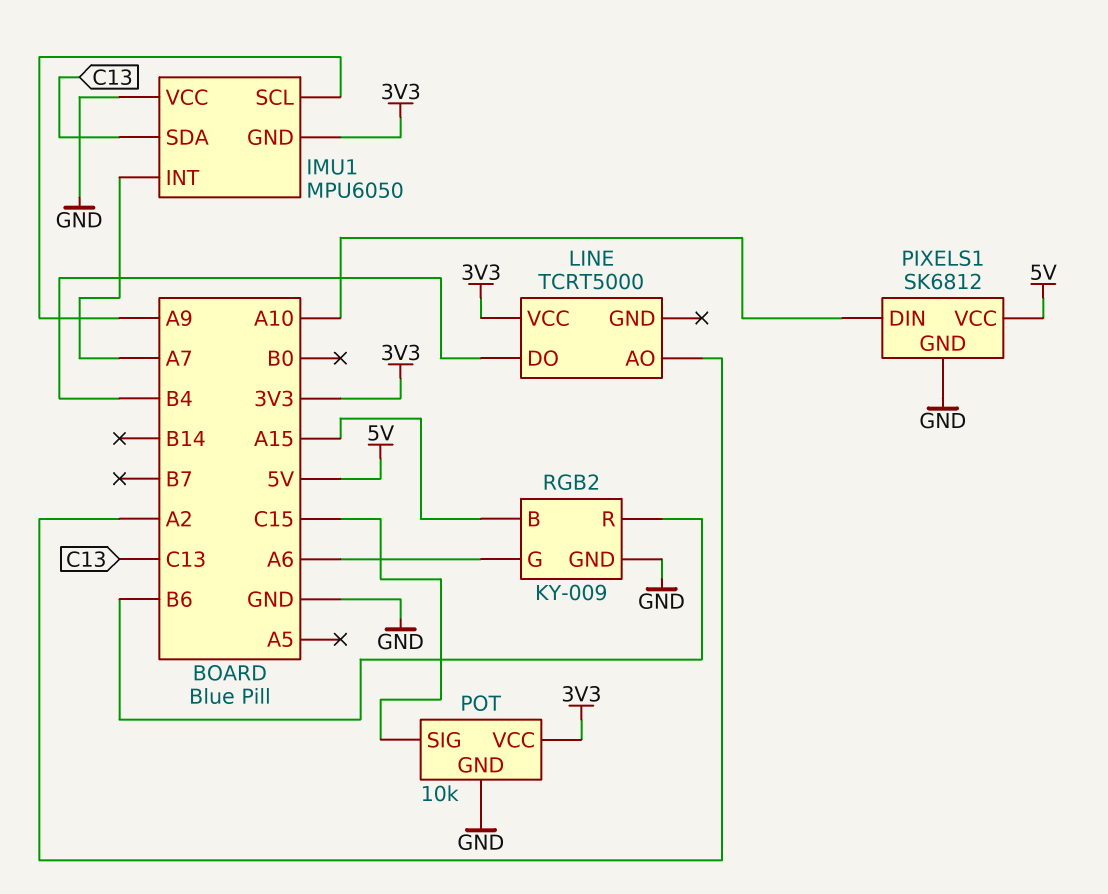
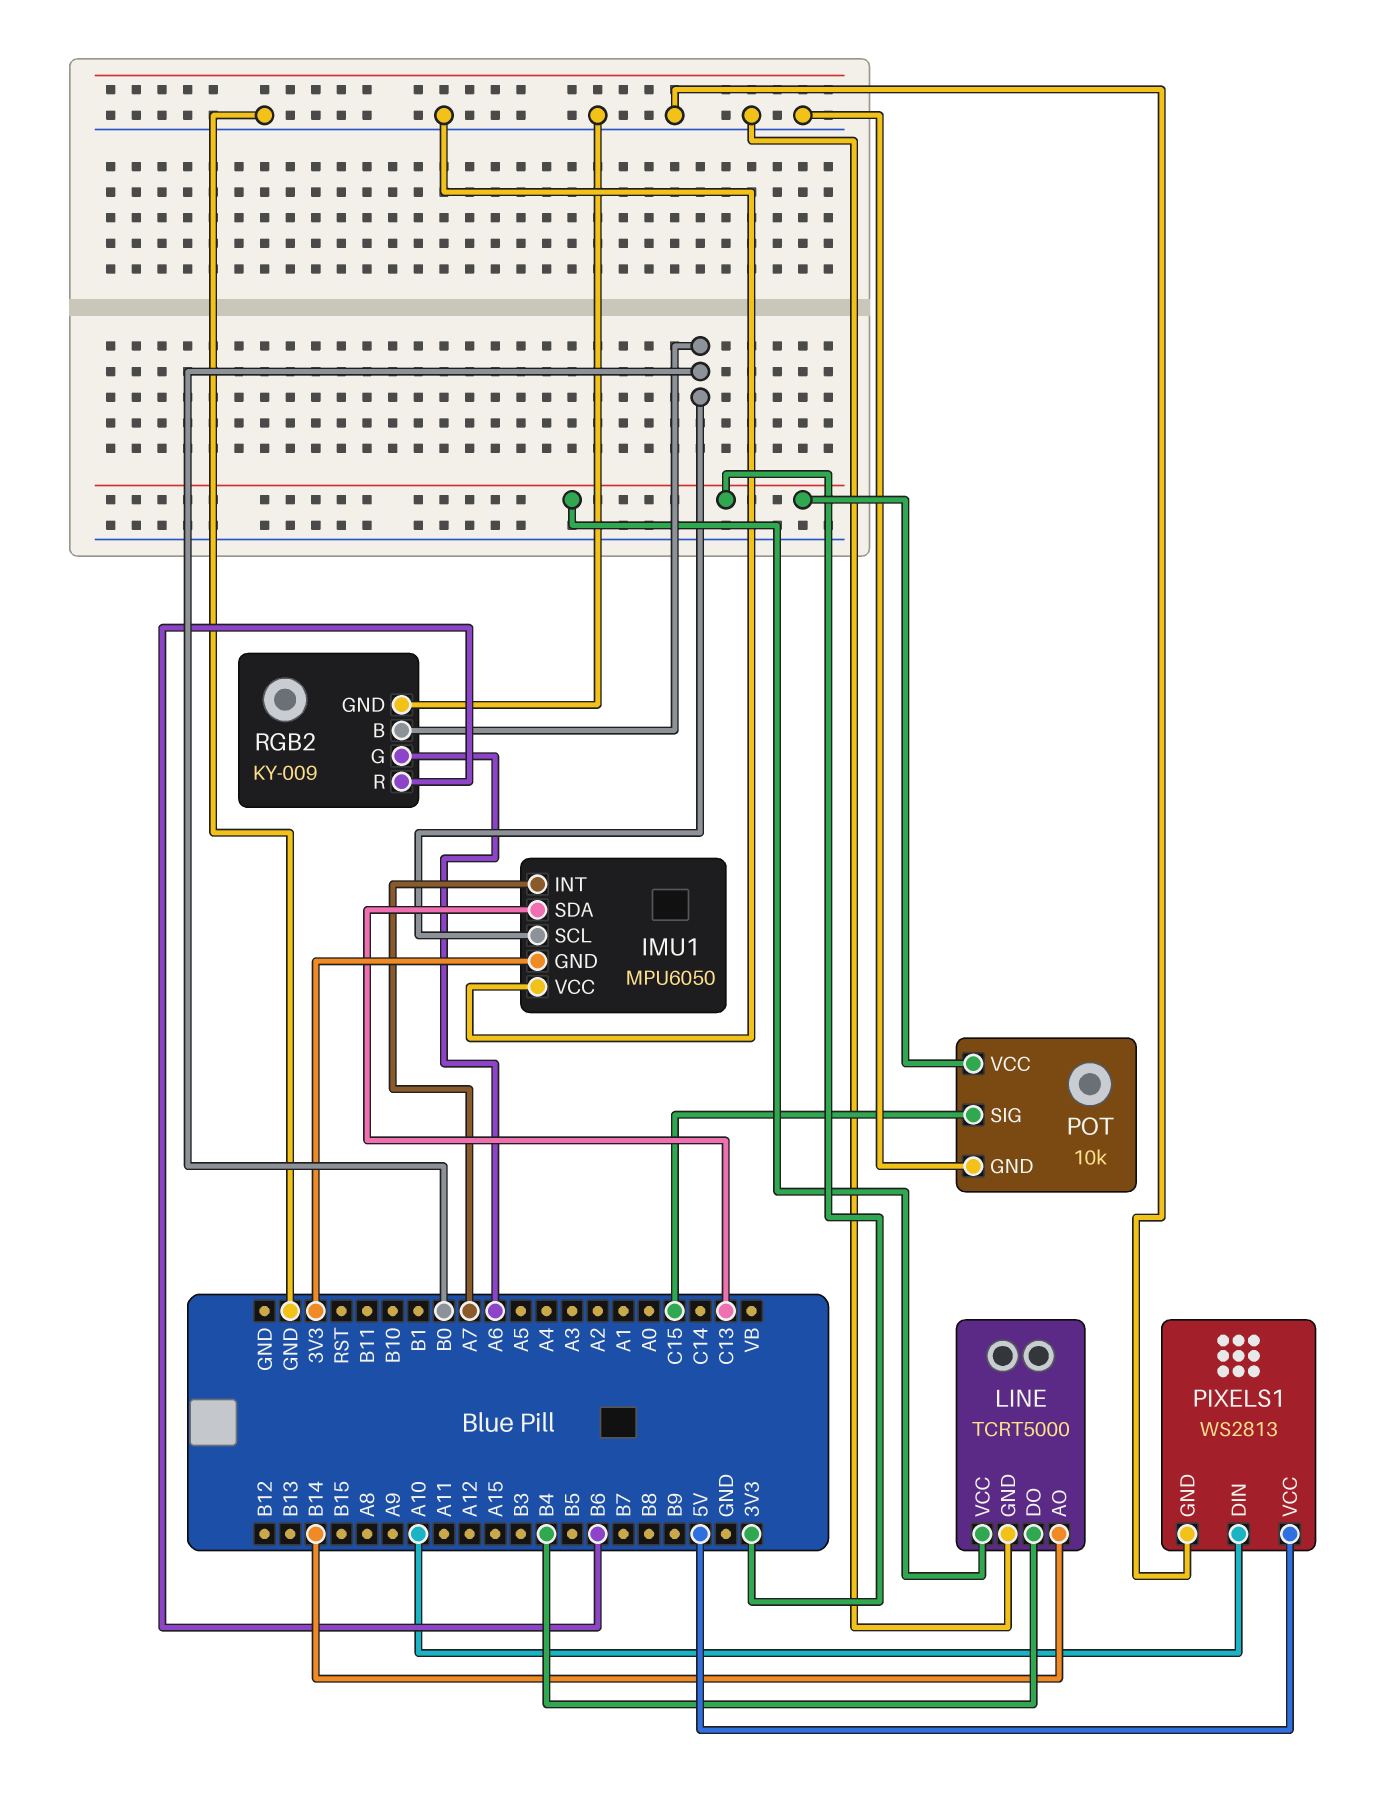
IMU1 pin SCL: A9 -> B0
LINE pin AO: A2 -> B14
LINE pin GND: none -> GND
PIXELS1: SK6812 -> WS2813
RGB2 pin B: A15 -> B0

